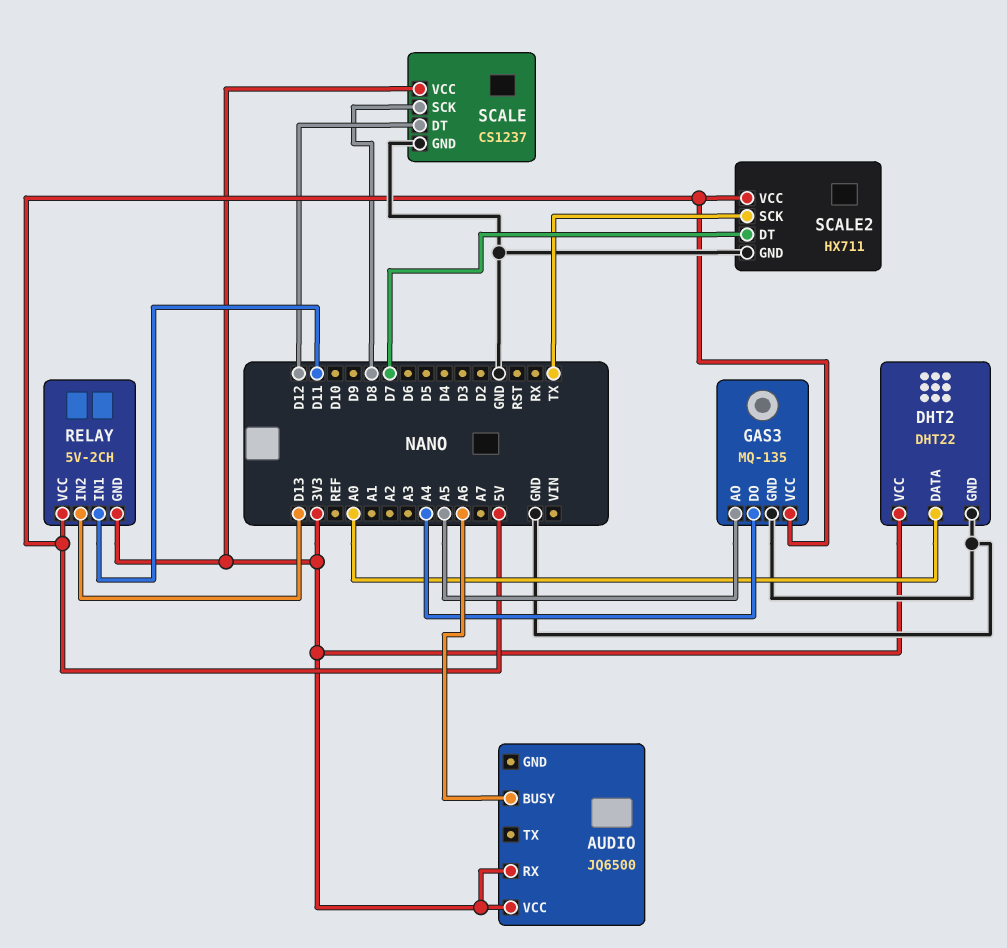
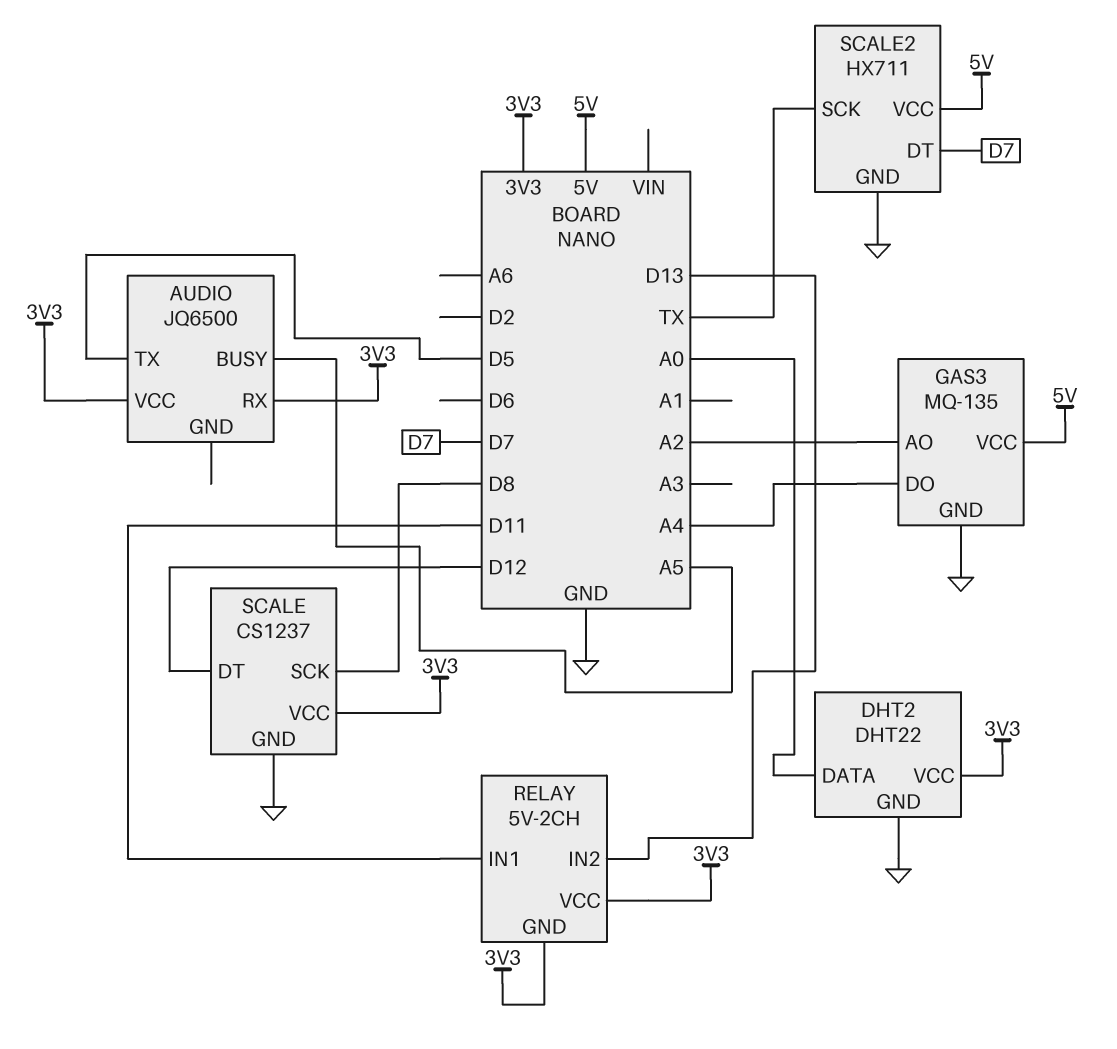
AUDIO pin BUSY: A6 -> A5
AUDIO pin TX: none -> D5
GAS3 pin AO: A5 -> A2
RELAY pin VCC: 5V -> 3V3

